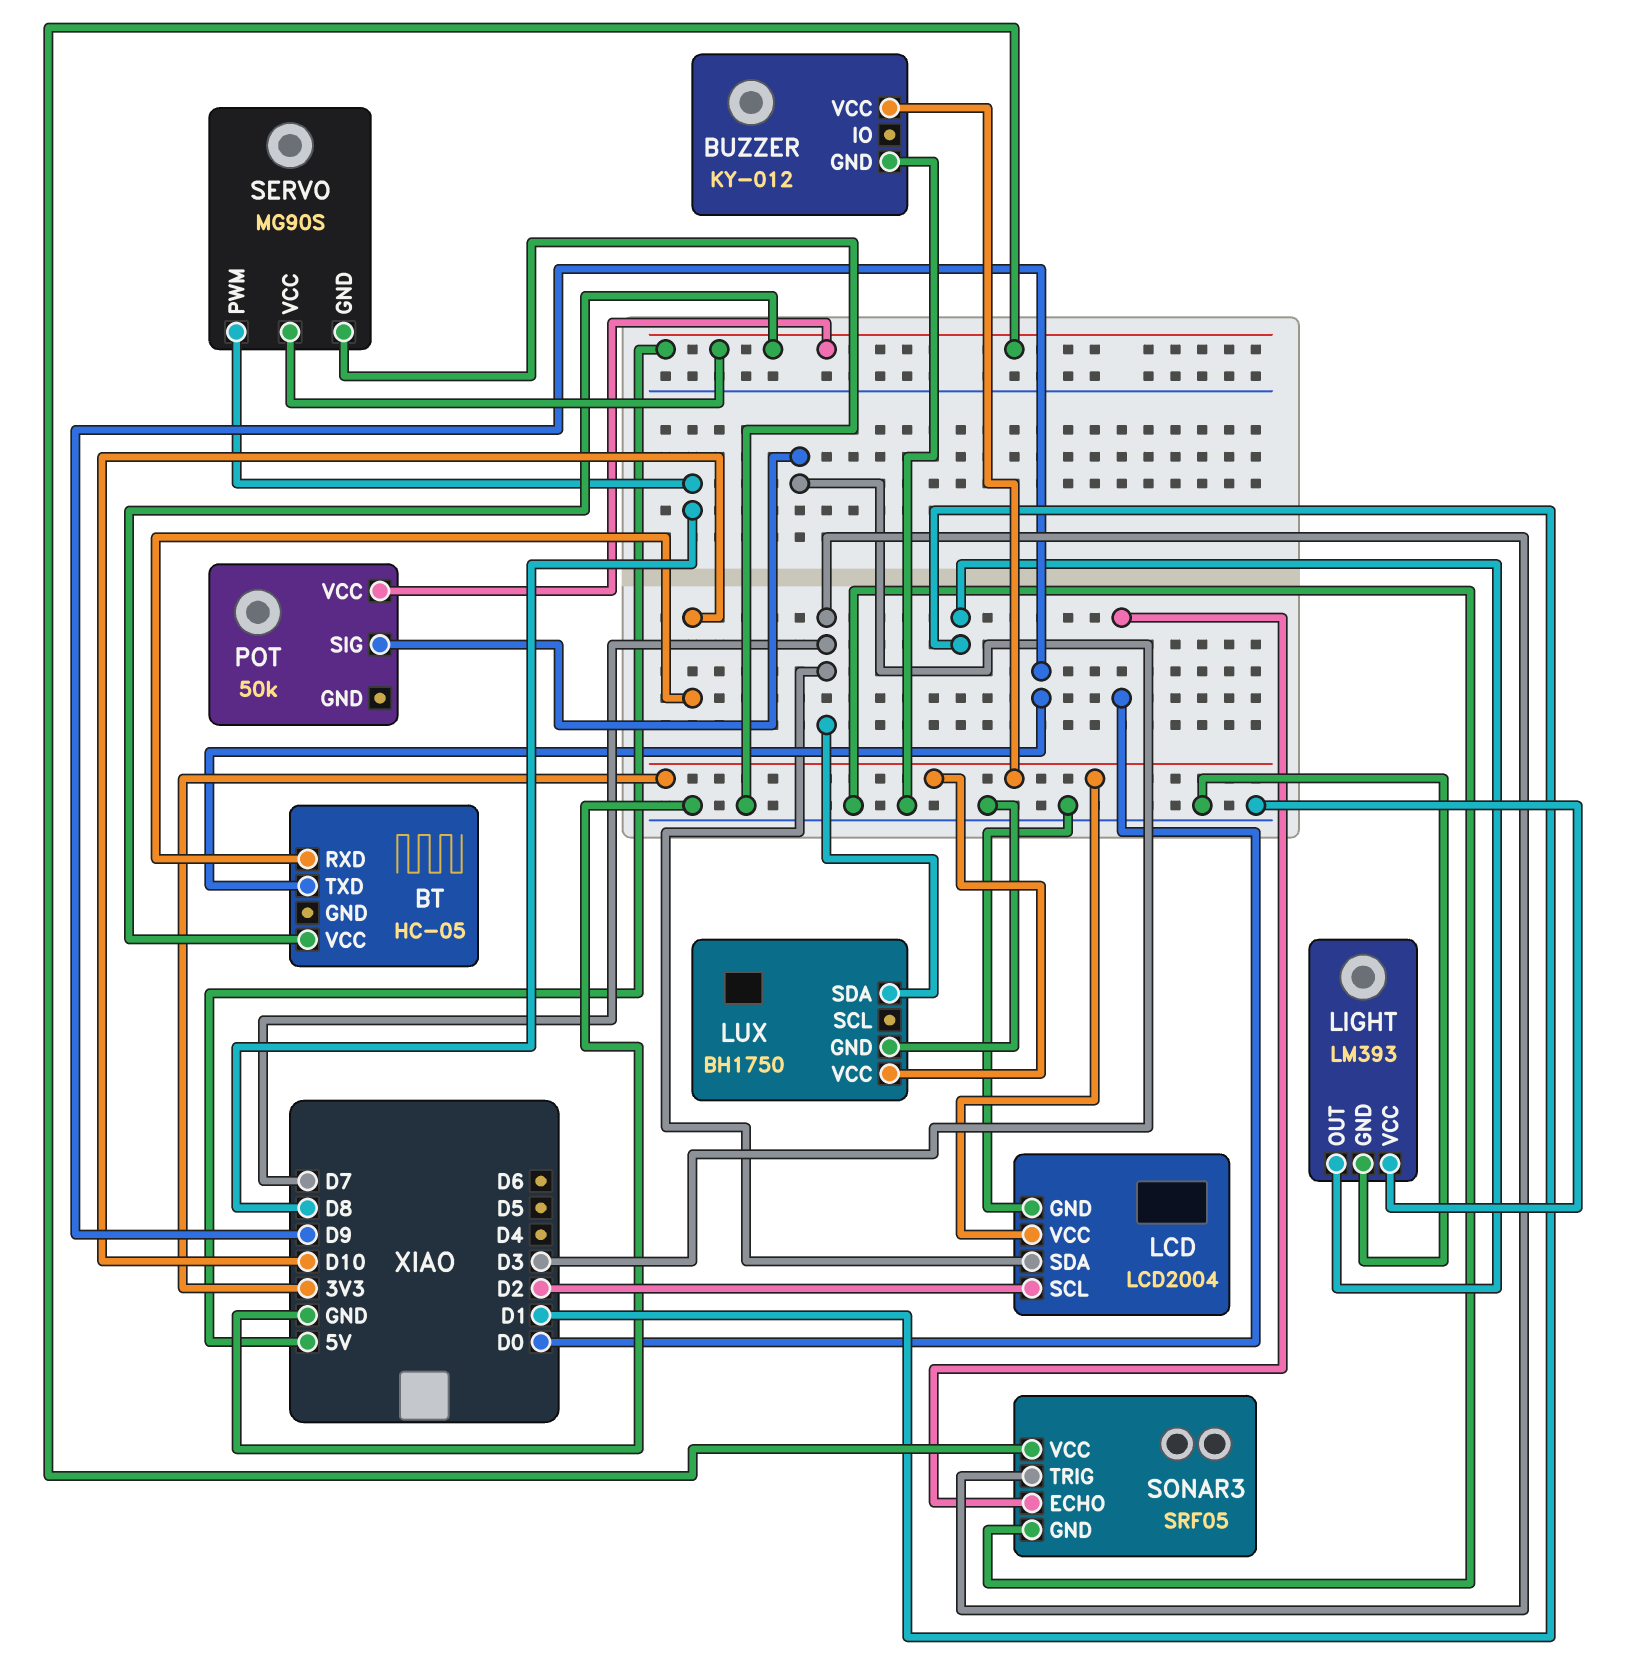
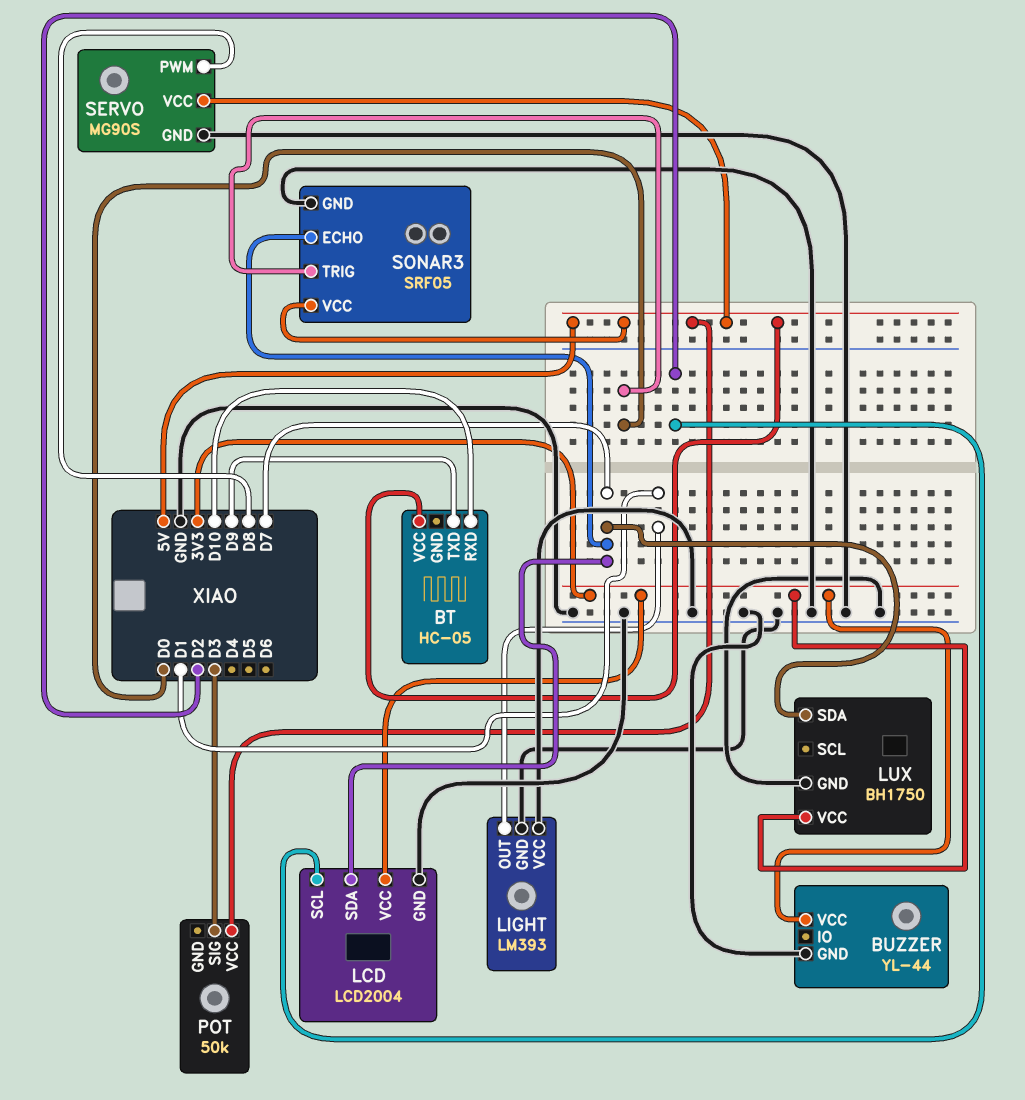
BUZZER: KY-012 -> YL-44
SONAR3 pin ECHO: D0 -> D7
SONAR3 pin TRIG: D7 -> D0

